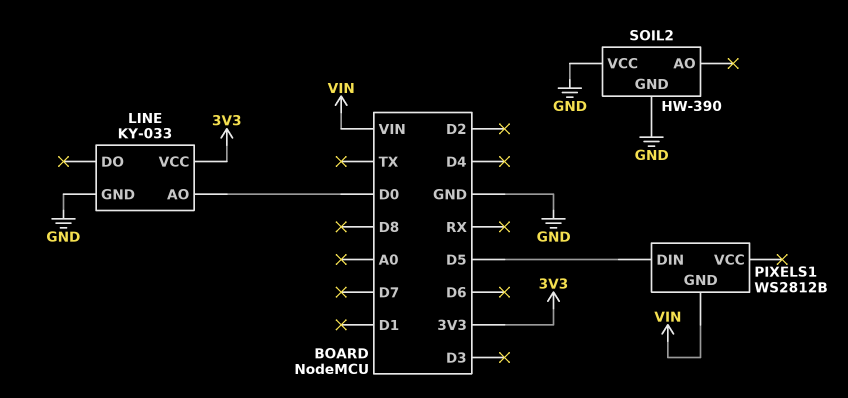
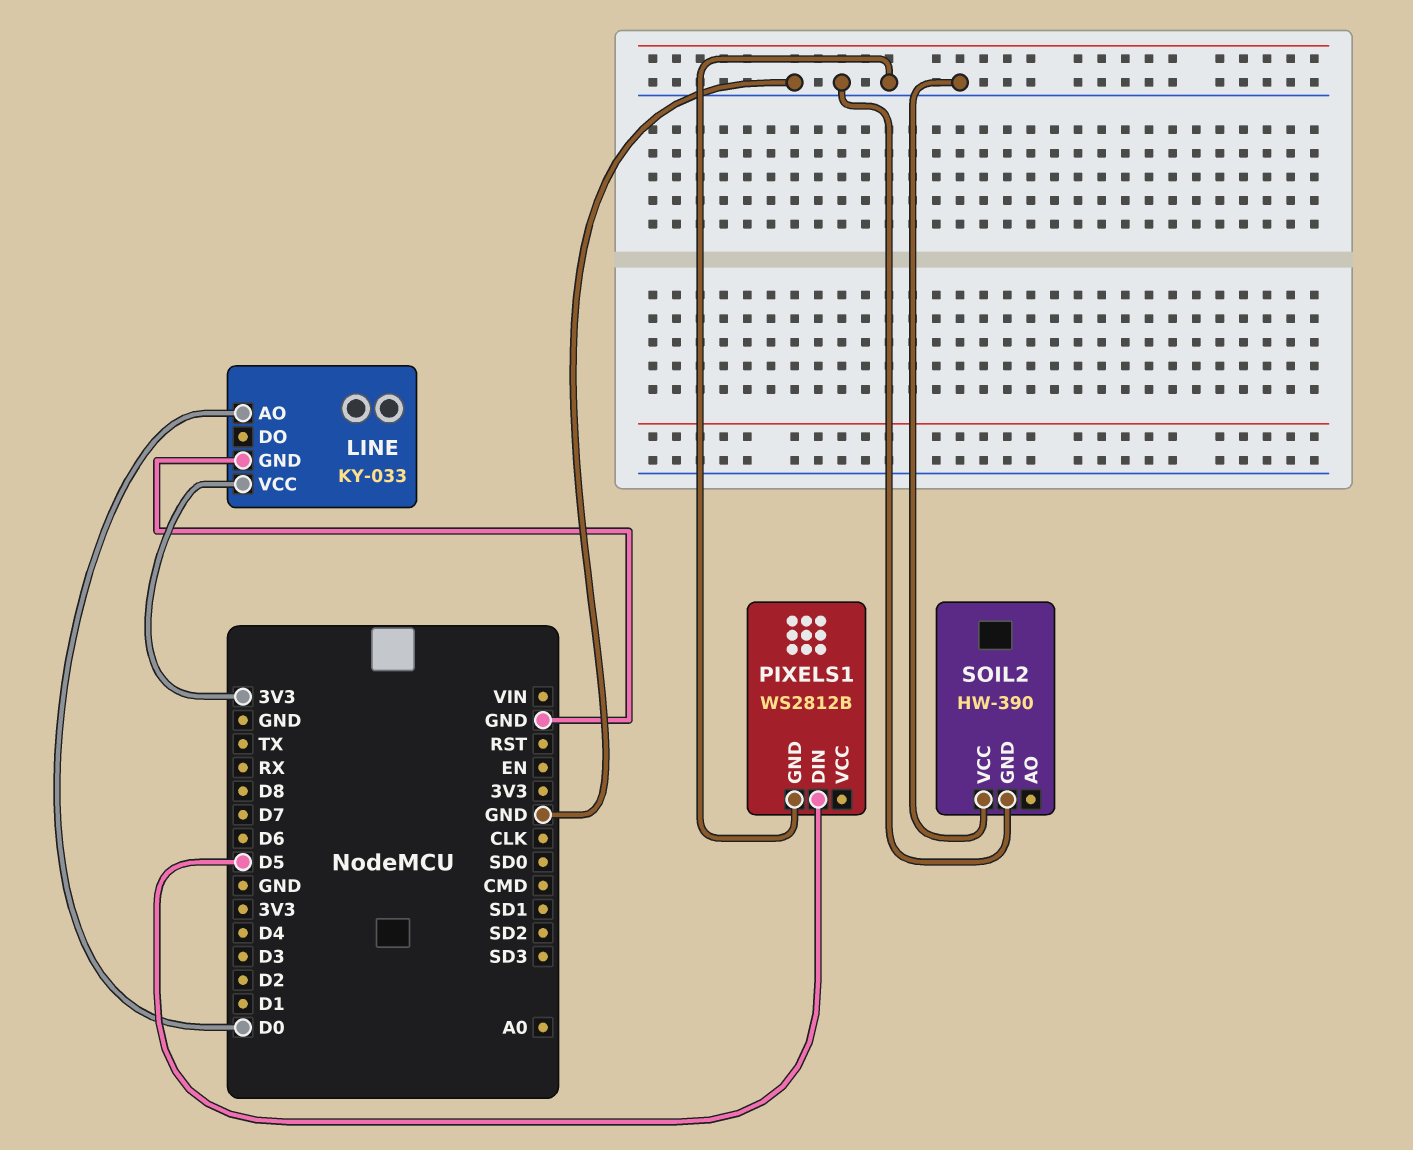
PIXELS1 pin GND: VIN -> GND

